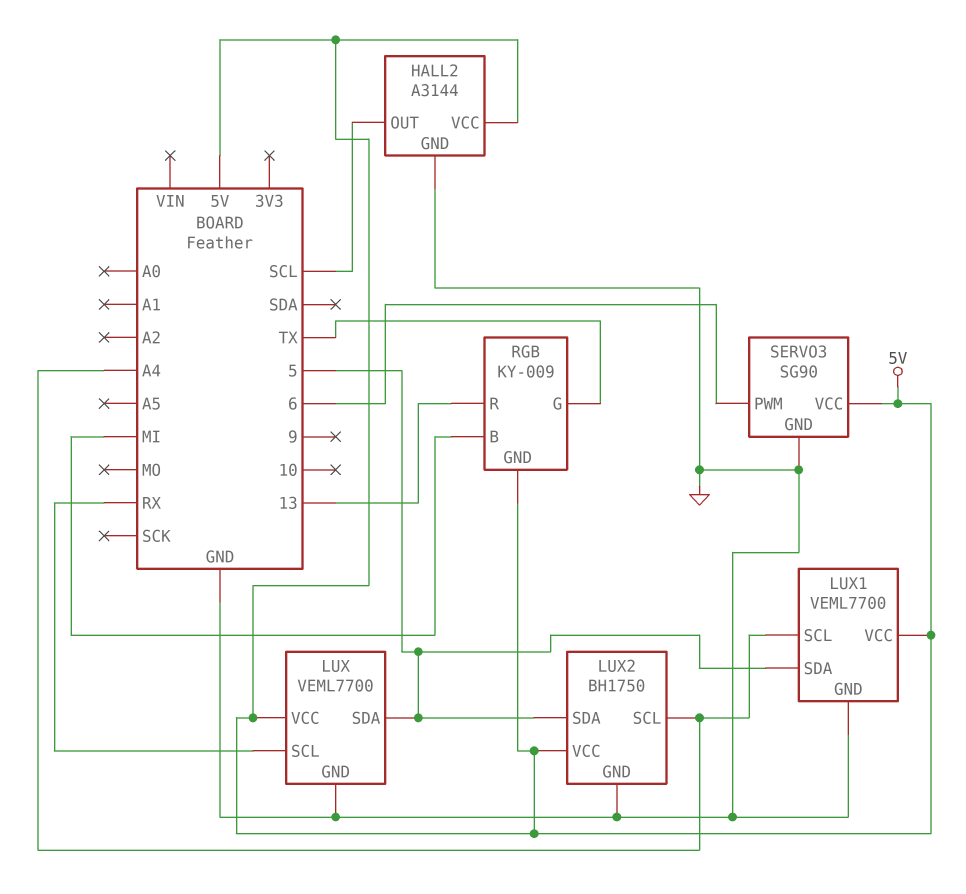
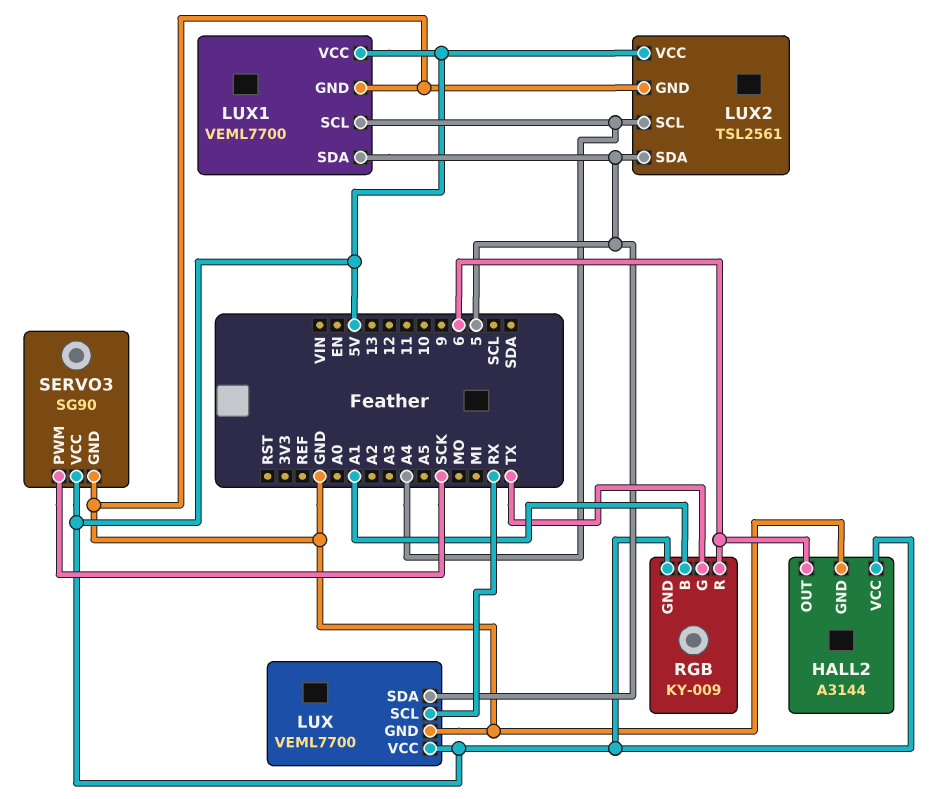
HALL2 pin OUT: SCL -> 6
LUX2: BH1750 -> TSL2561
RGB pin B: MI -> A1
RGB pin R: 13 -> 6
SERVO3 pin PWM: 6 -> SCK

